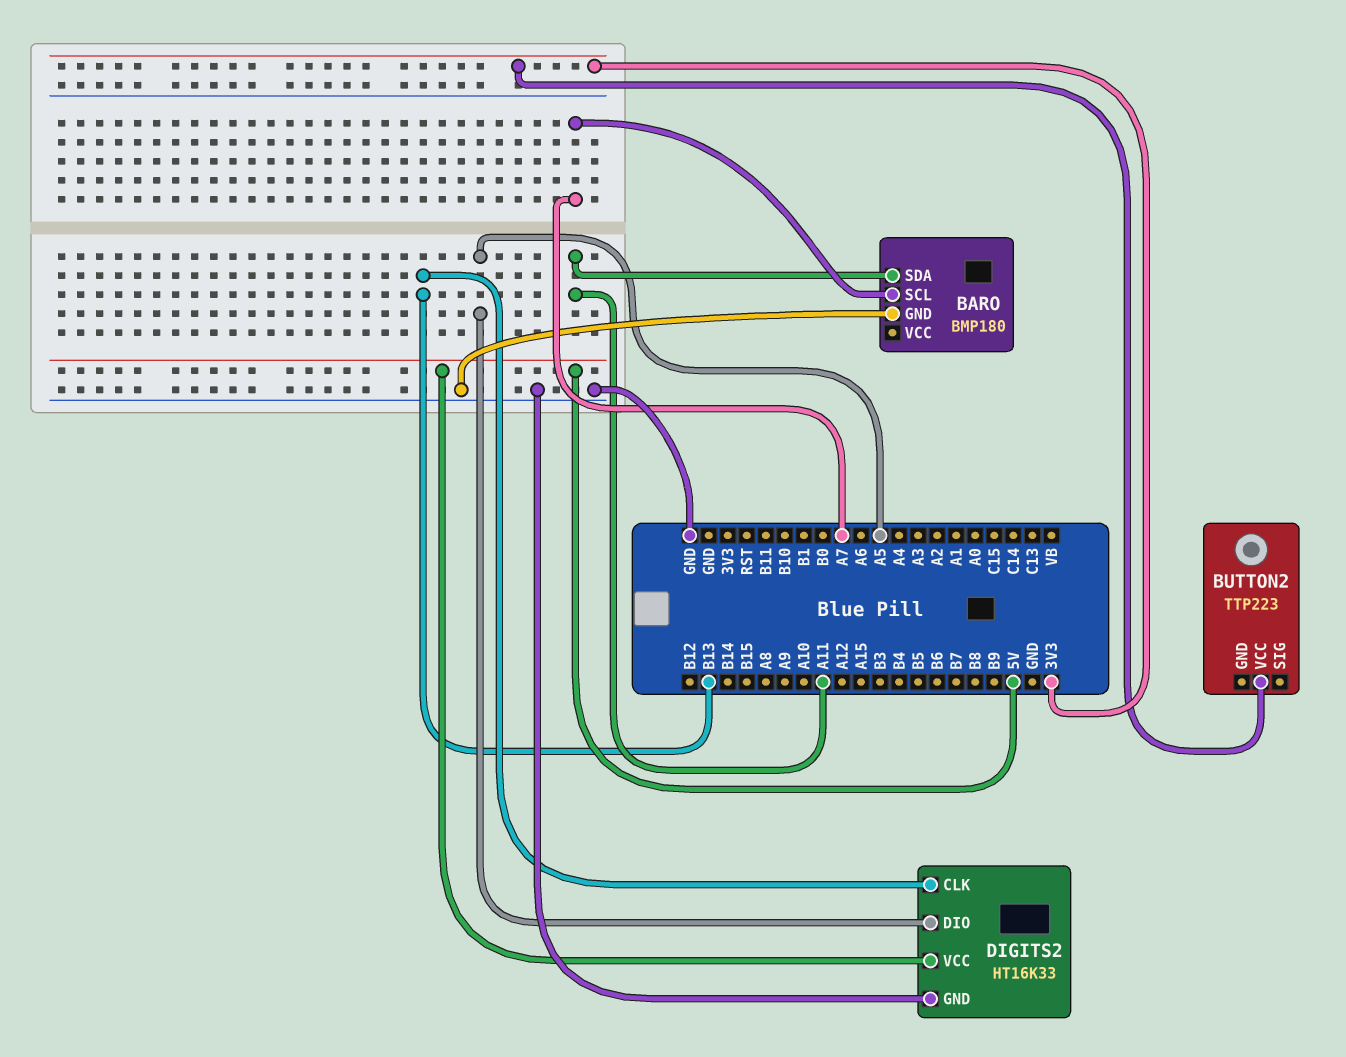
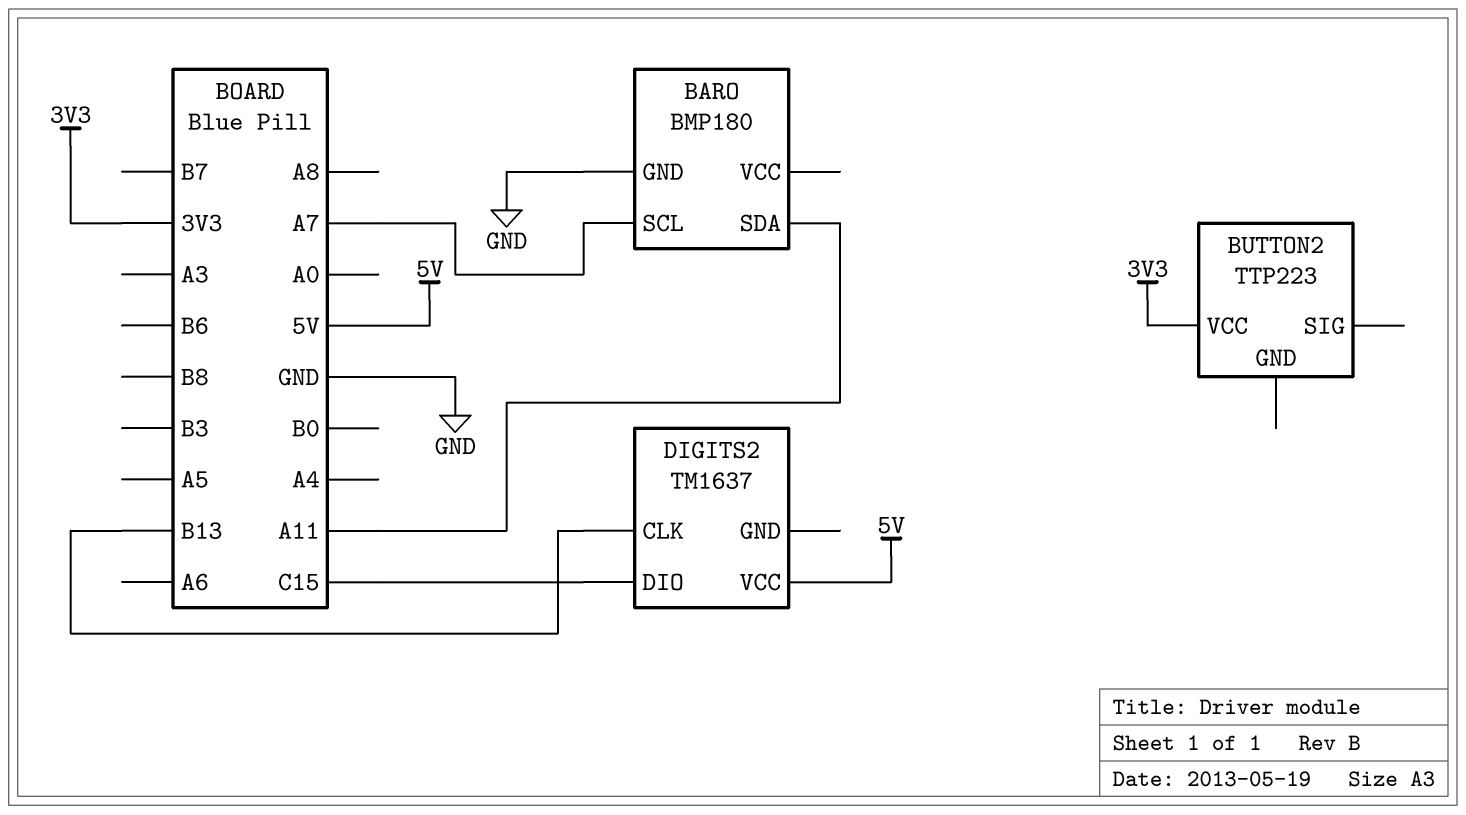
DIGITS2: HT16K33 -> TM1637
DIGITS2 pin DIO: A5 -> C15
DIGITS2 pin GND: GND -> none

